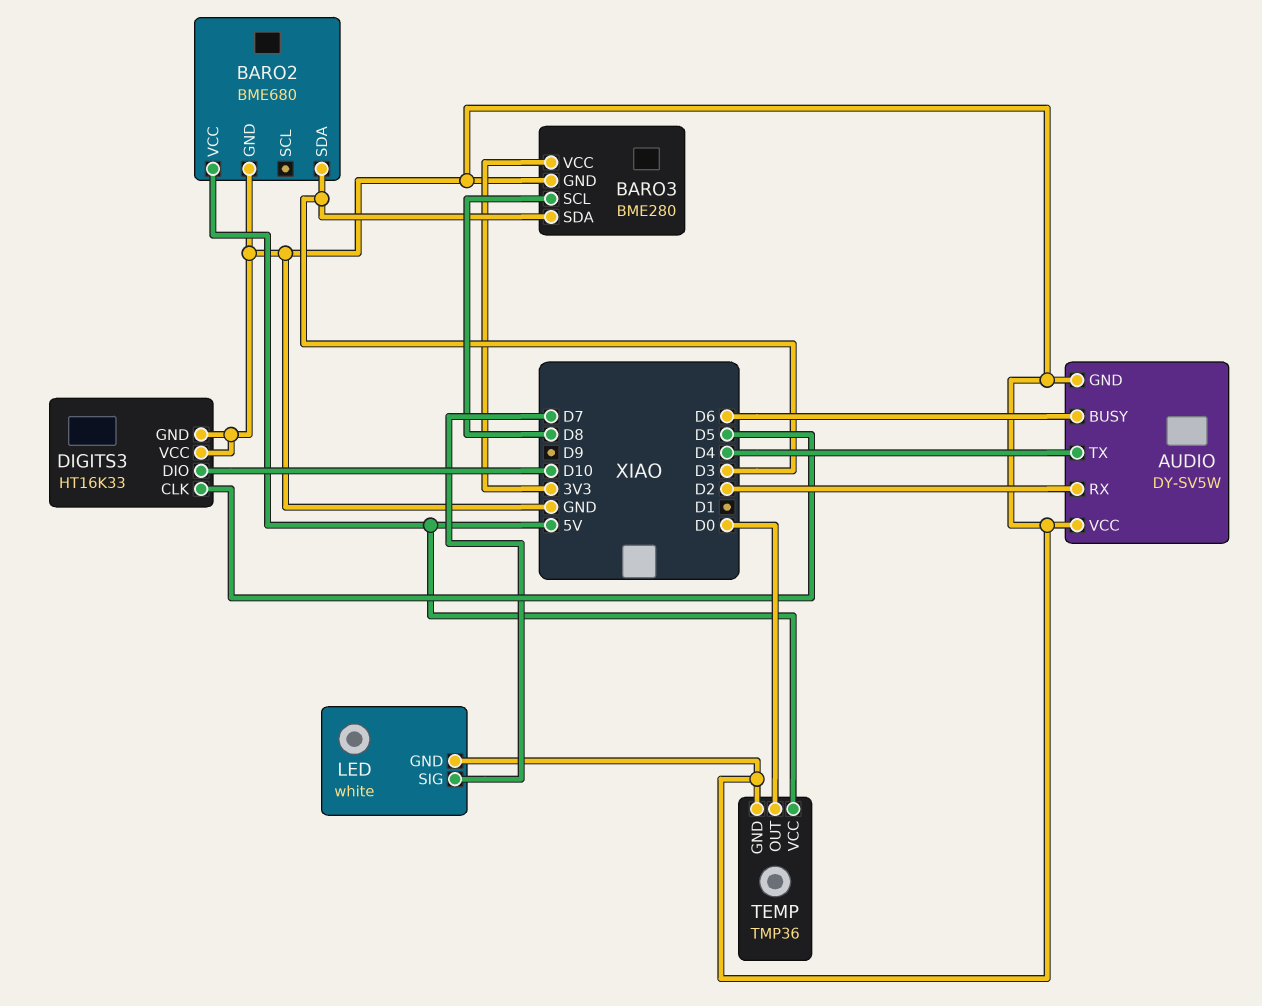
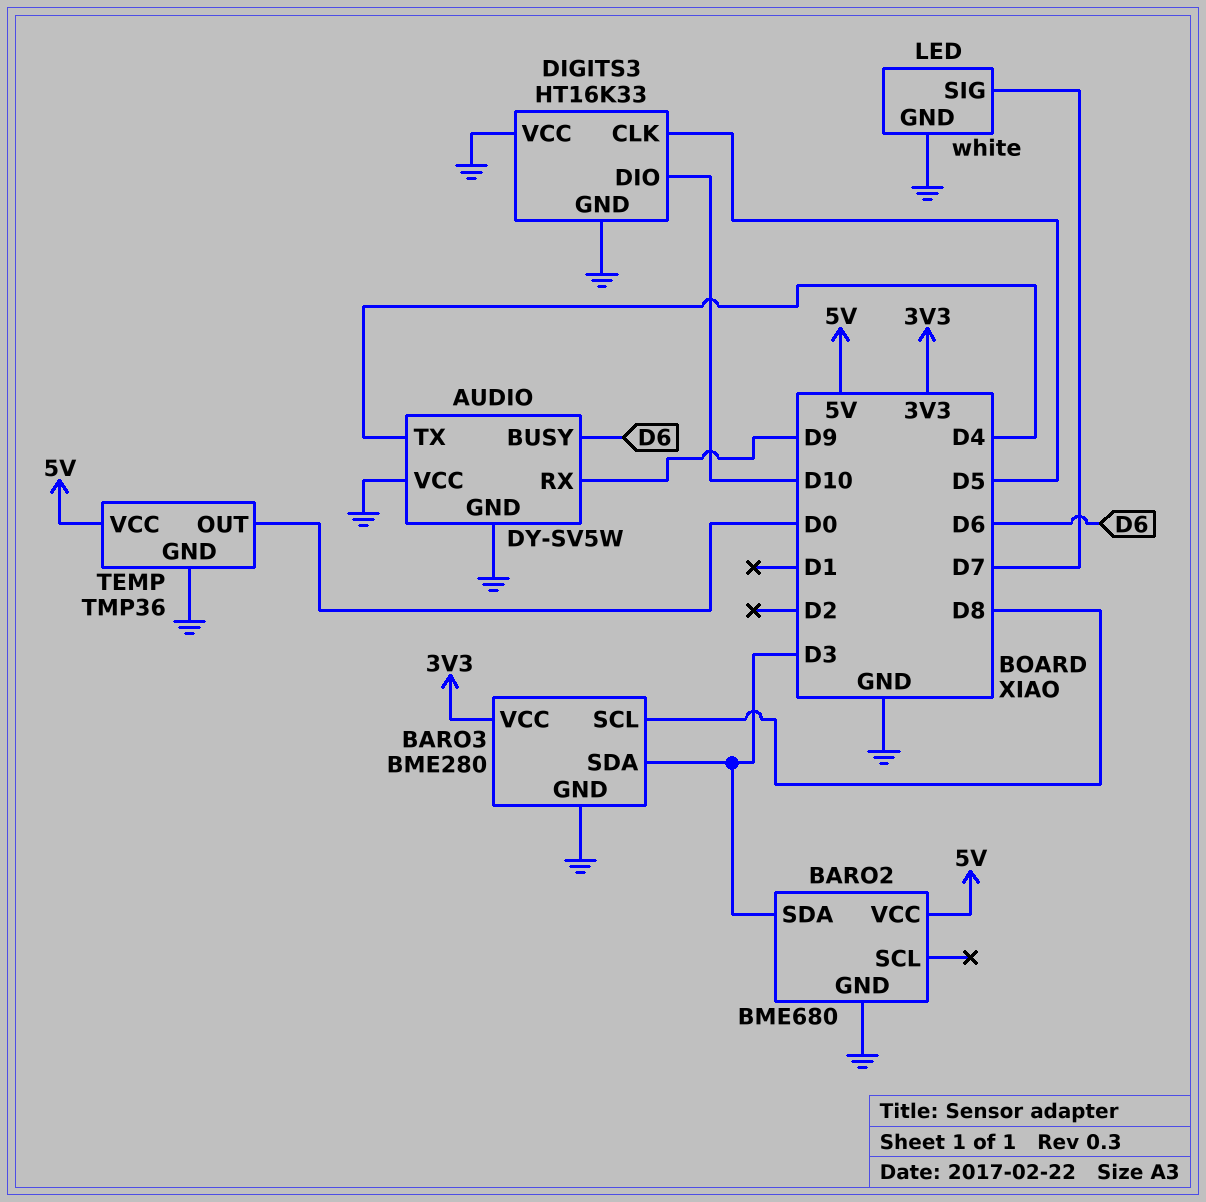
AUDIO pin RX: D2 -> D9

